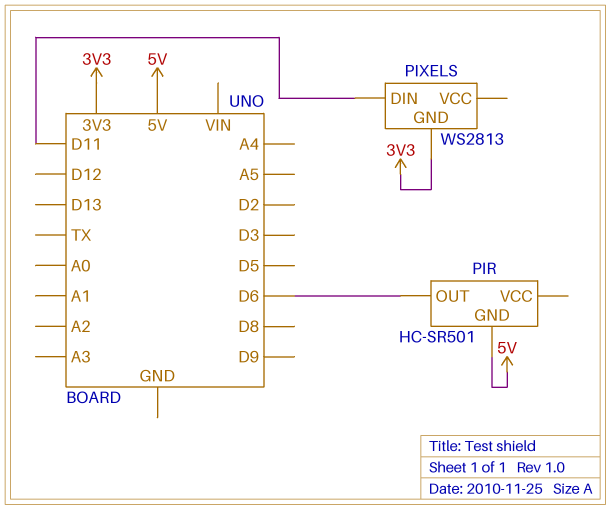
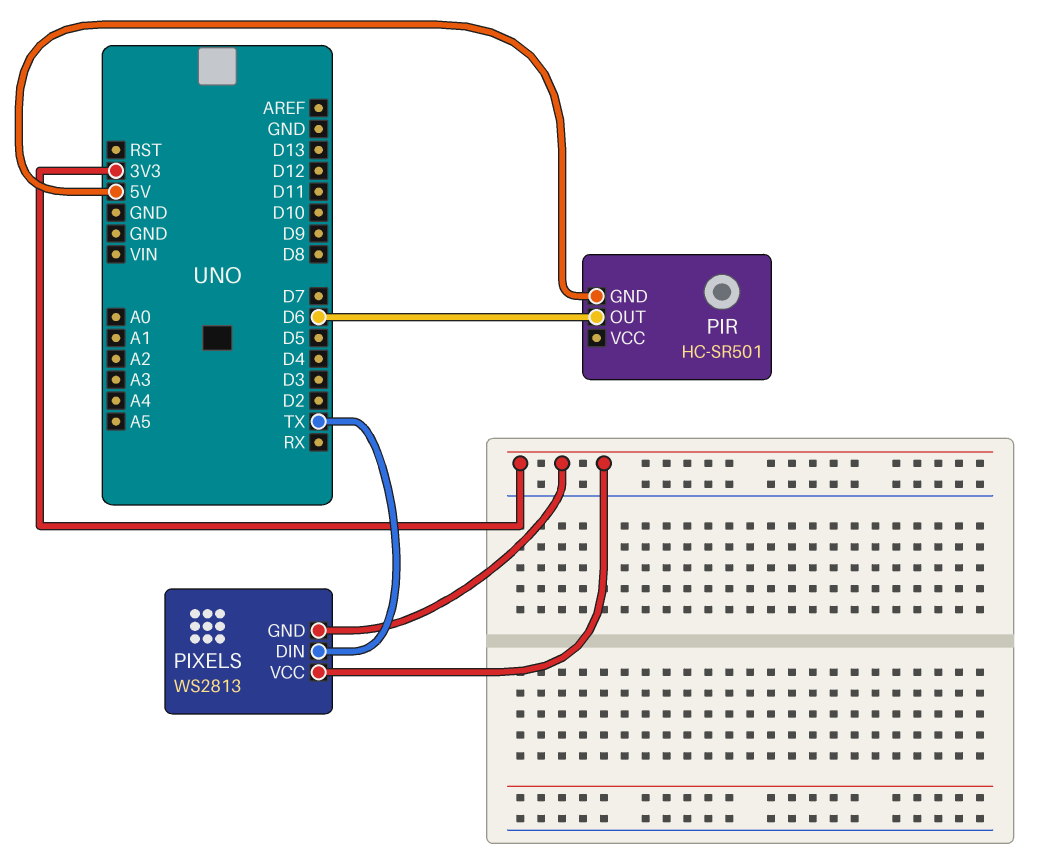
PIXELS pin DIN: D11 -> TX
PIXELS pin VCC: none -> 3V3

